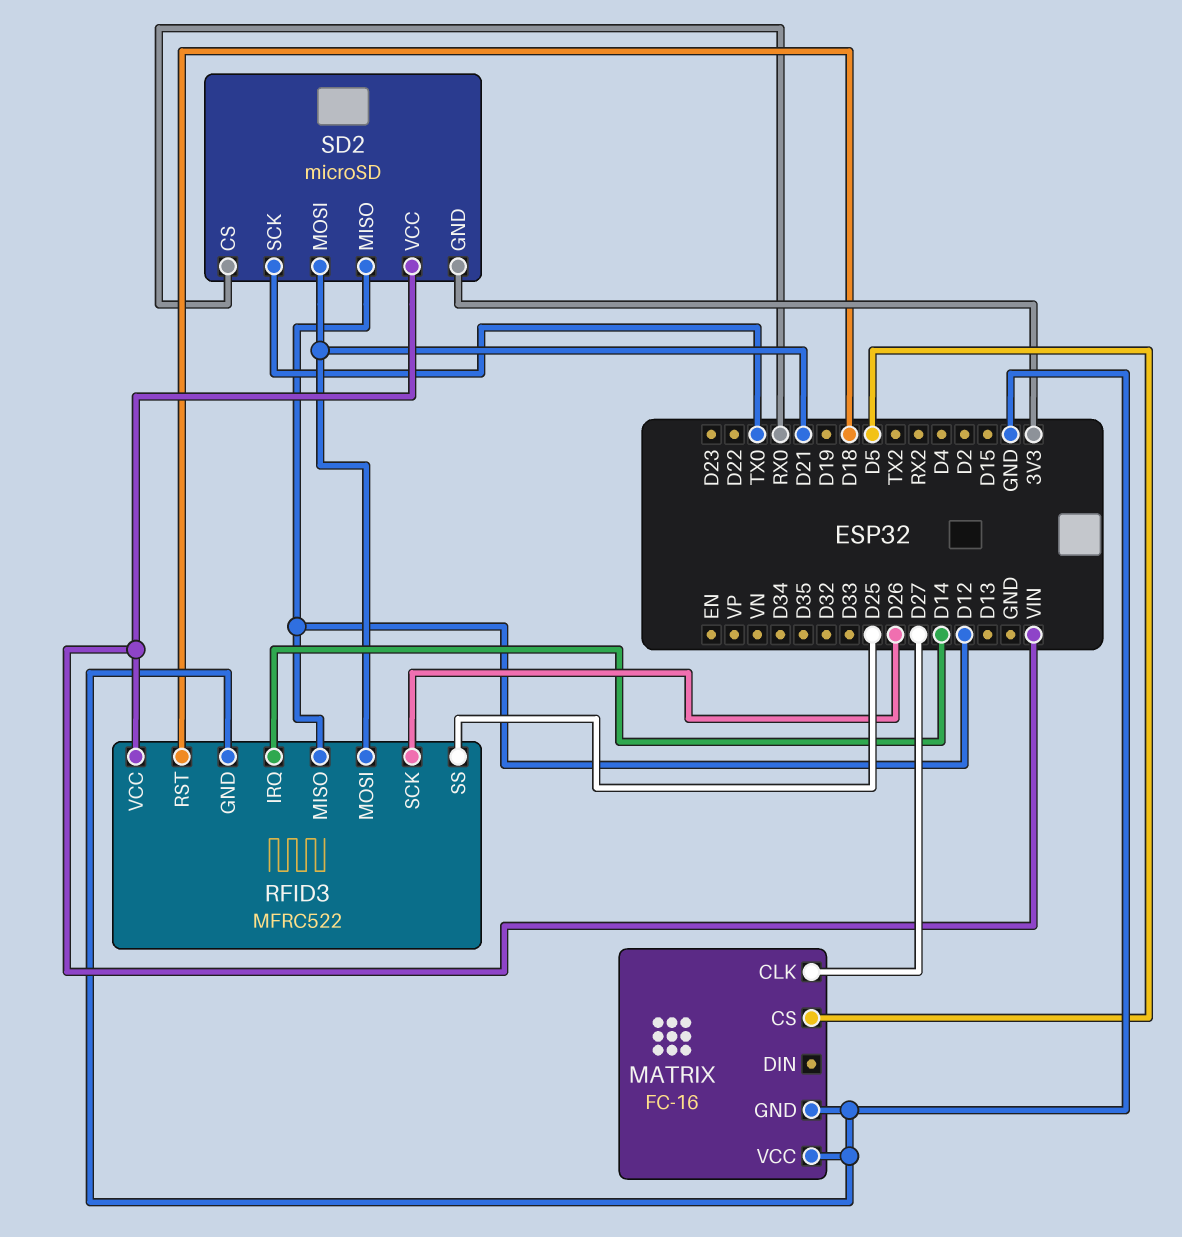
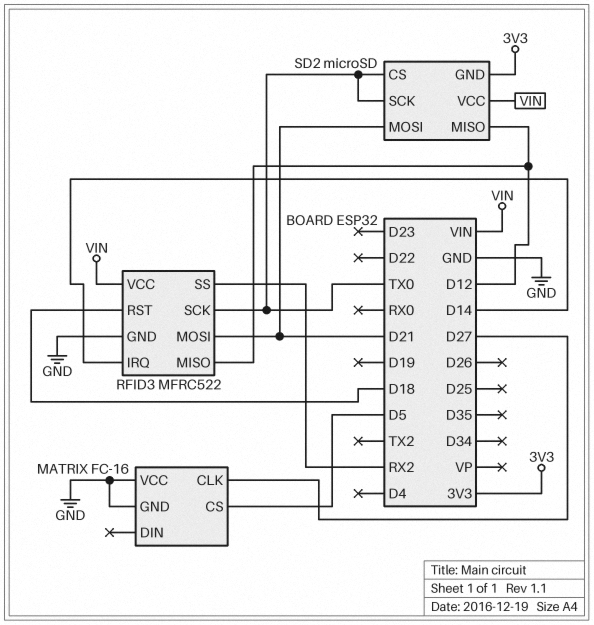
RFID3 pin SCK: D26 -> TX0
RFID3 pin SS: D25 -> RX2
SD2 pin CS: RX0 -> TX0

